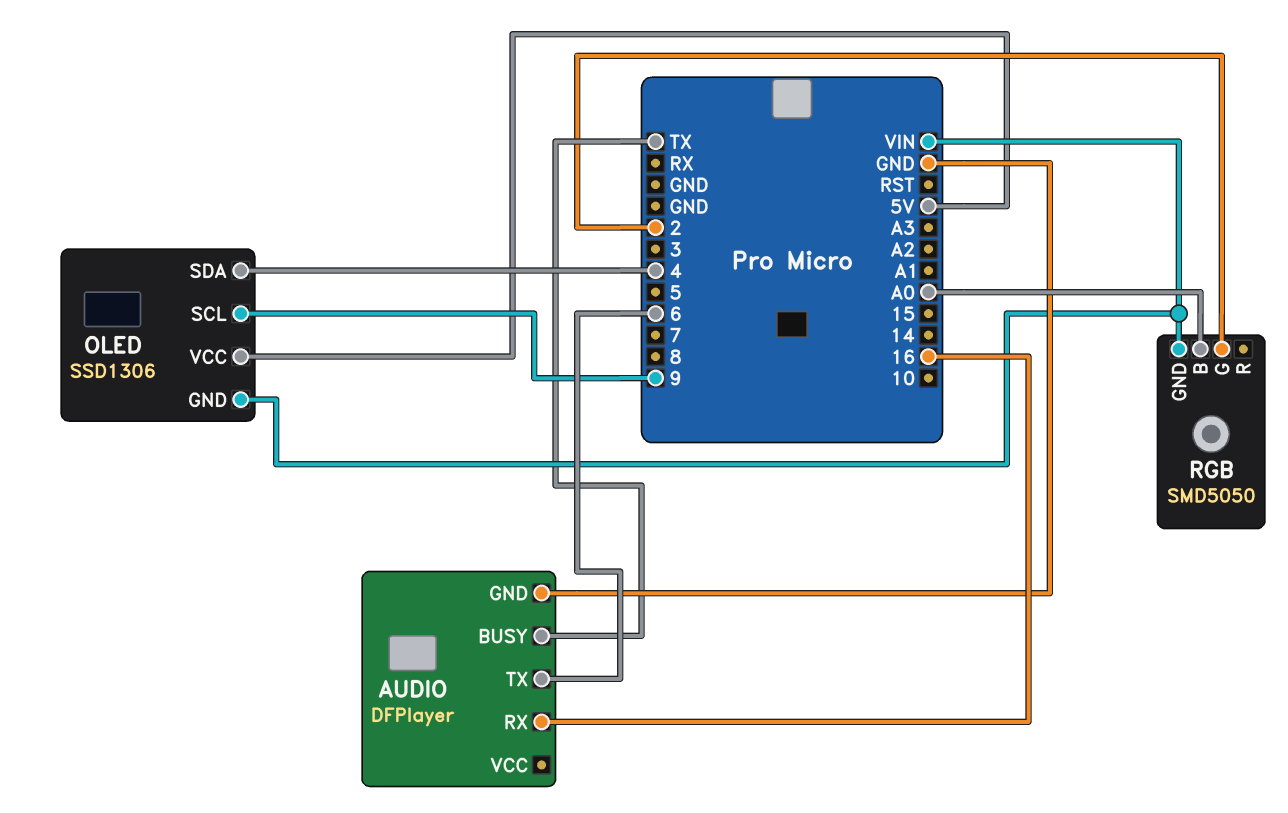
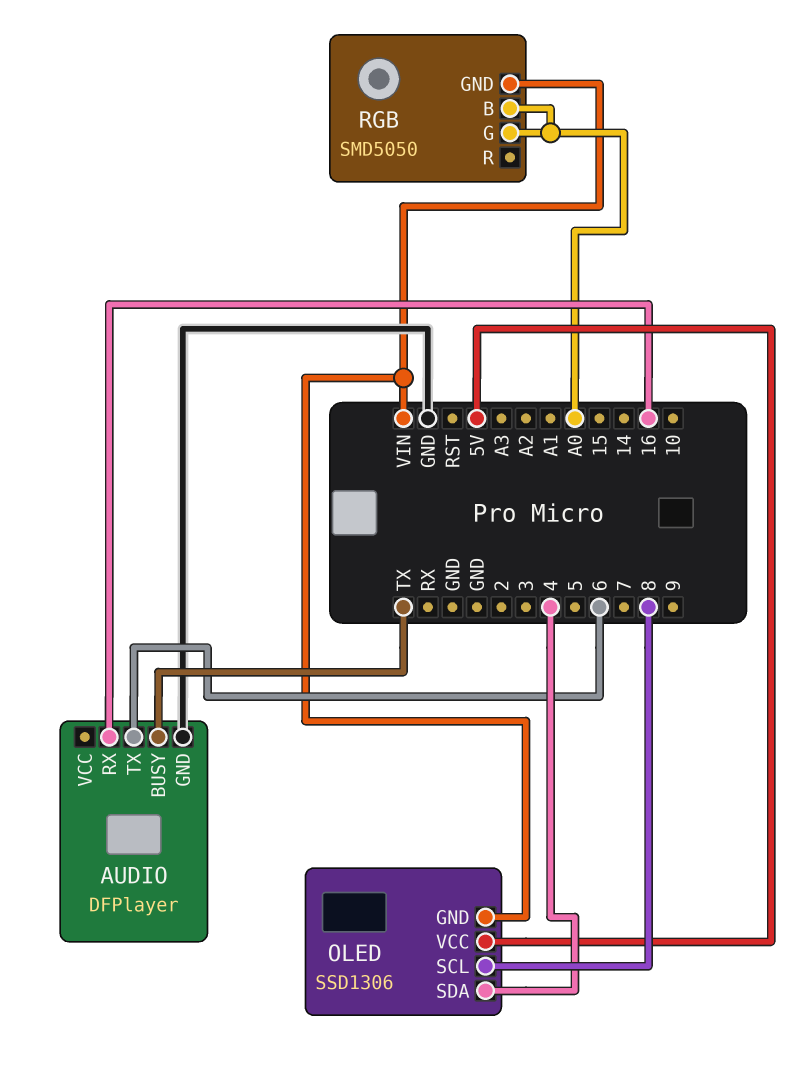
OLED pin SCL: 9 -> 8
RGB pin G: 2 -> A0

